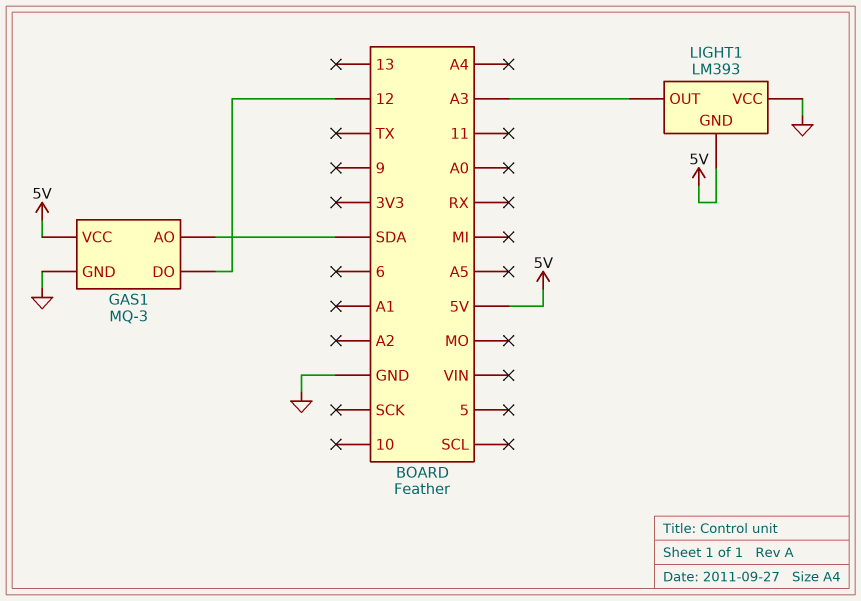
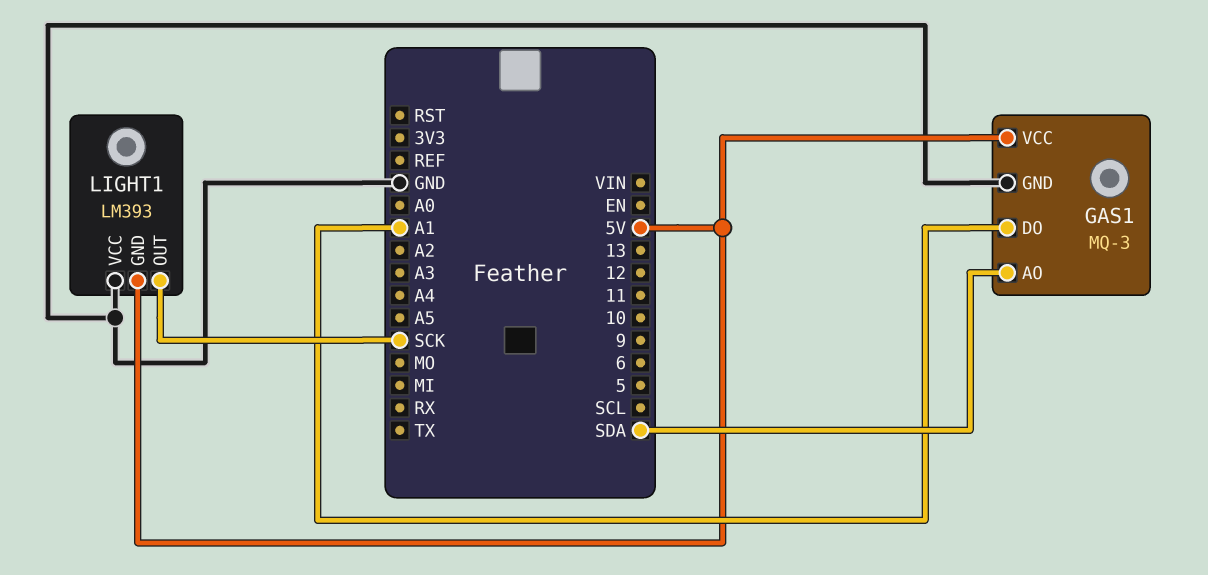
GAS1 pin DO: 12 -> A1
LIGHT1 pin OUT: A3 -> SCK

